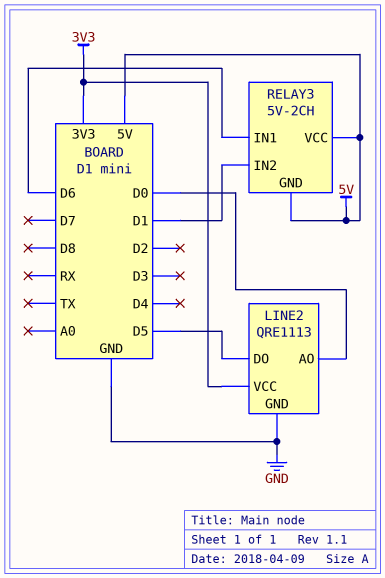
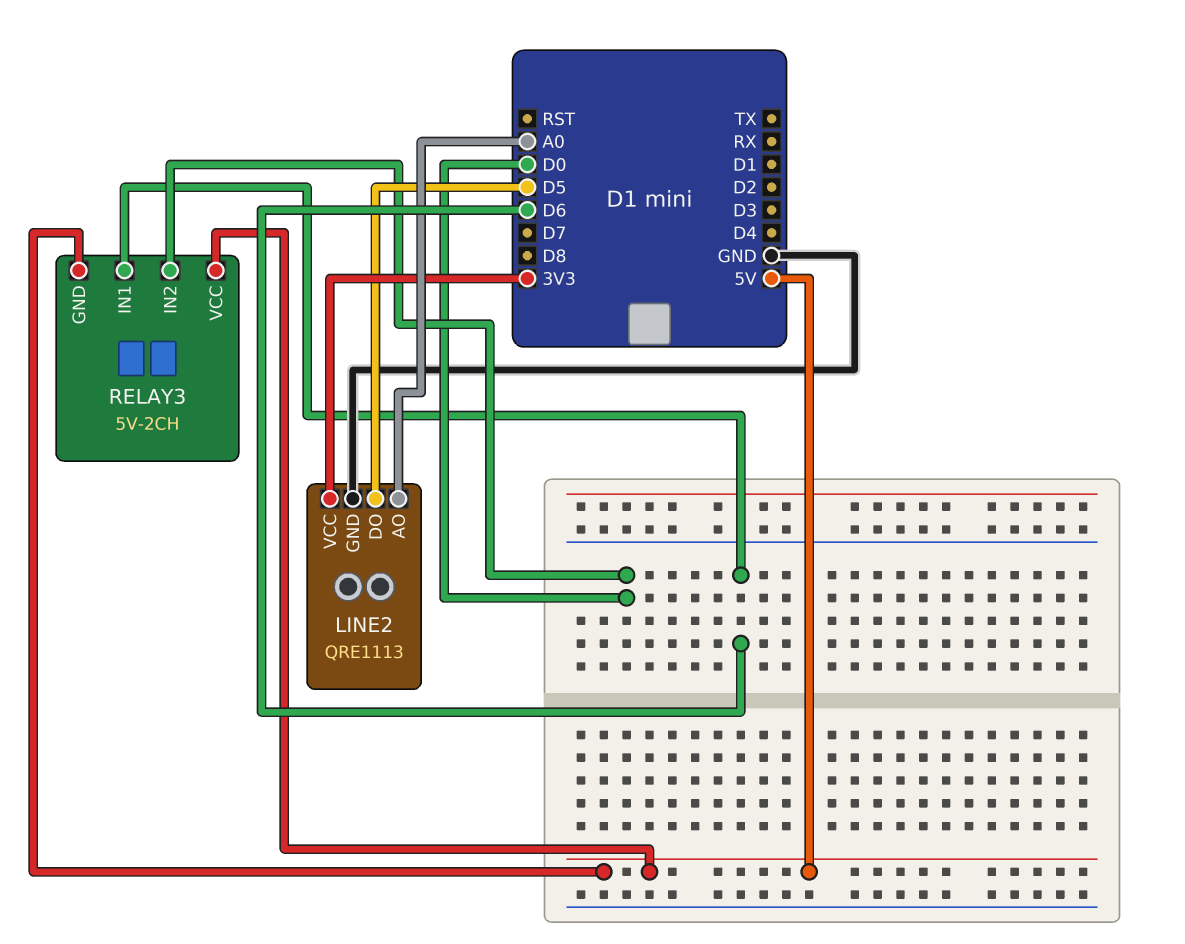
LINE2 pin AO: D0 -> A0
RELAY3 pin IN2: D1 -> D0

